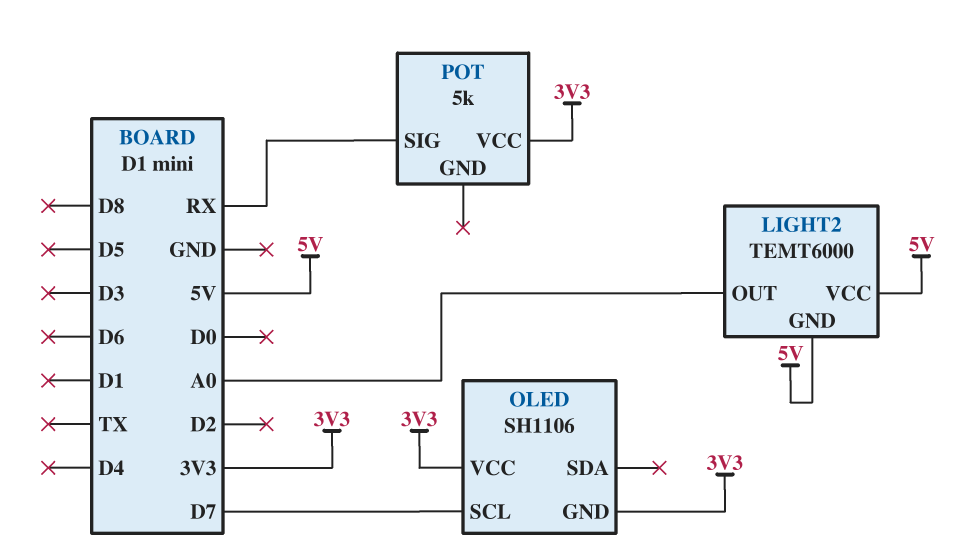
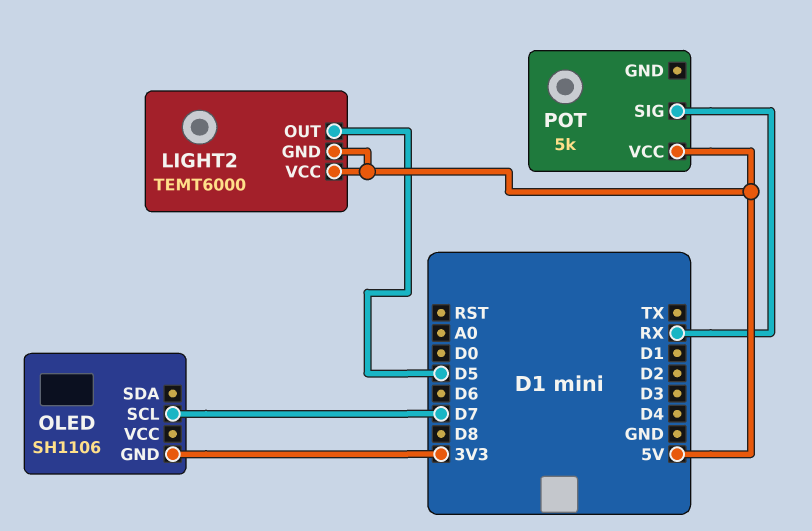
LIGHT2 pin OUT: A0 -> D5
OLED pin VCC: 3V3 -> none
POT pin VCC: 3V3 -> 5V

